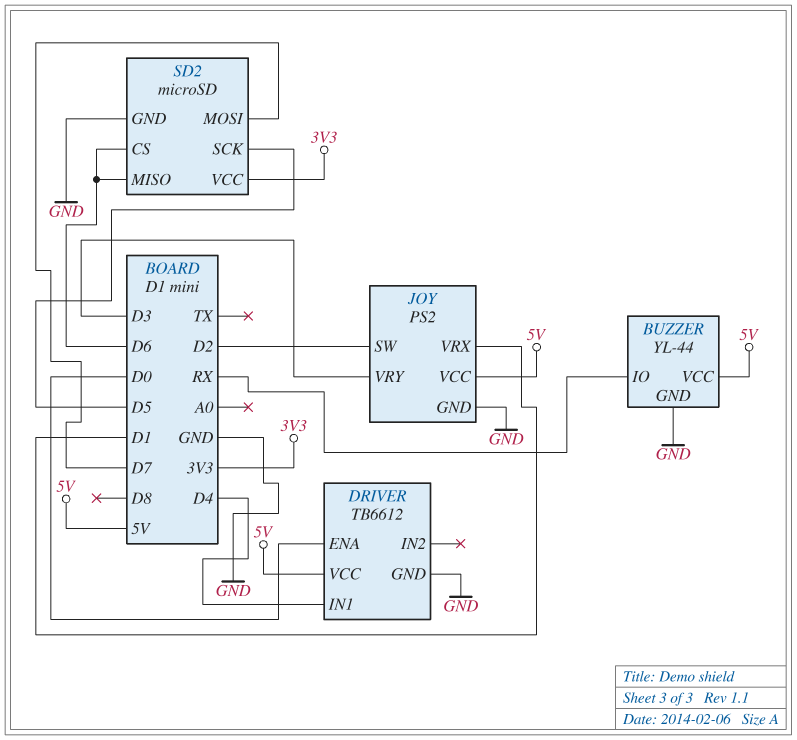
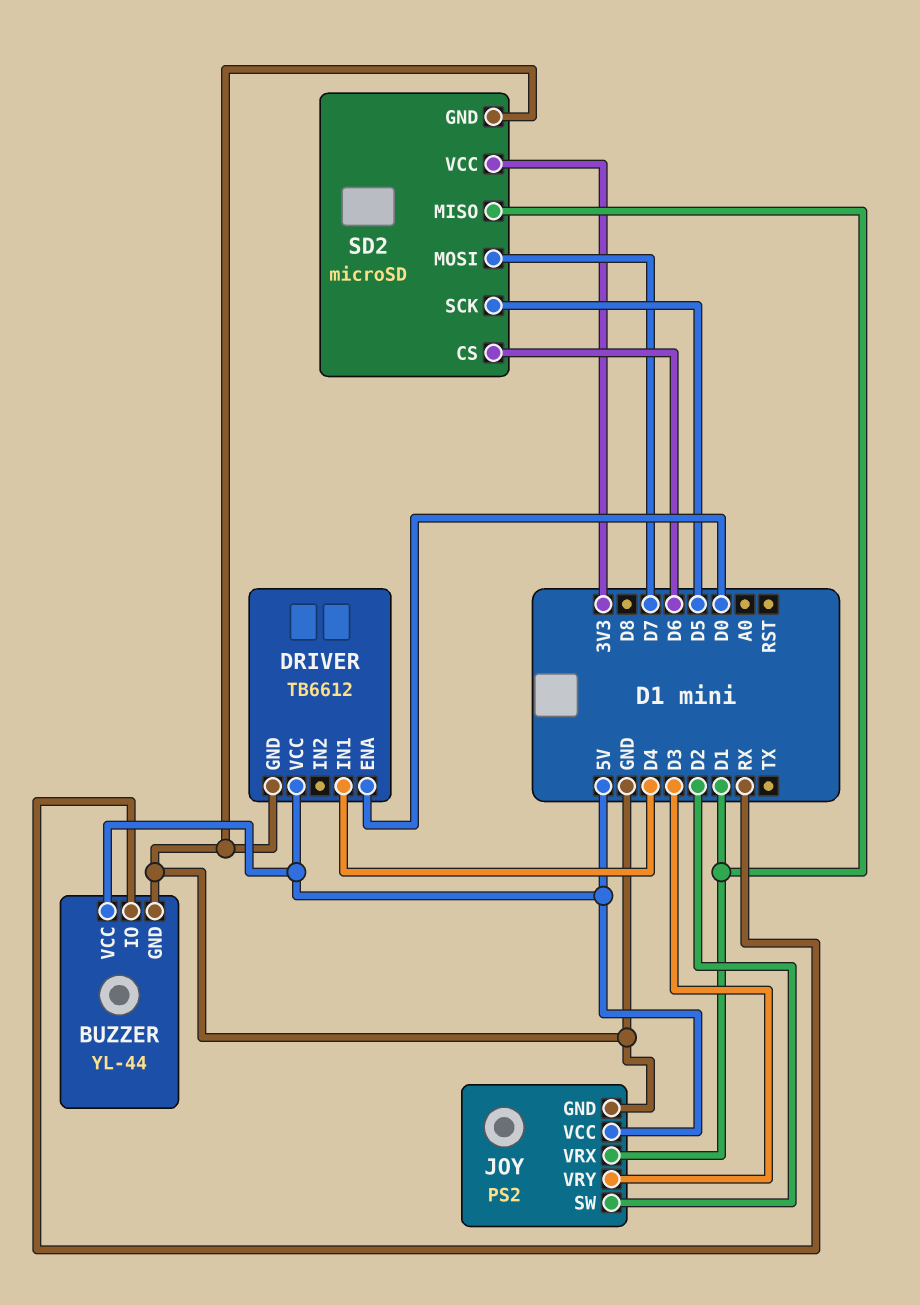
SD2 pin MISO: D6 -> D1

